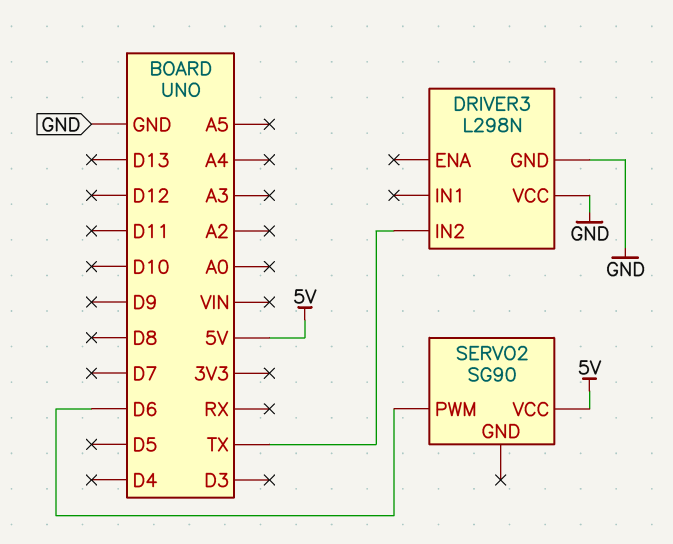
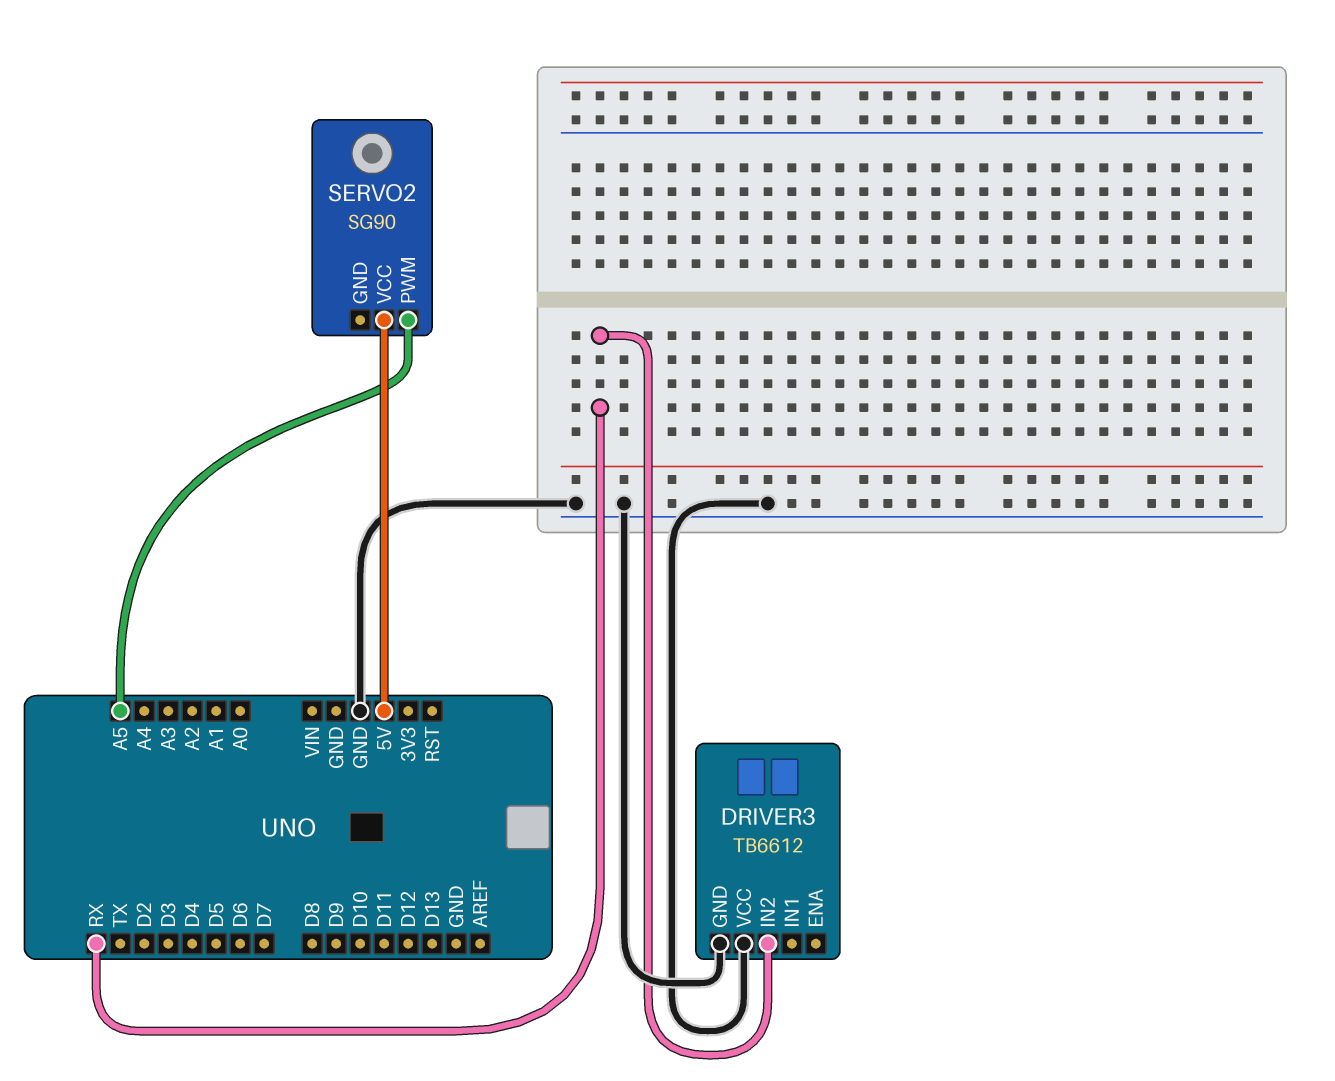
DRIVER3: L298N -> TB6612
DRIVER3 pin IN2: TX -> RX
SERVO2 pin PWM: D6 -> A5

